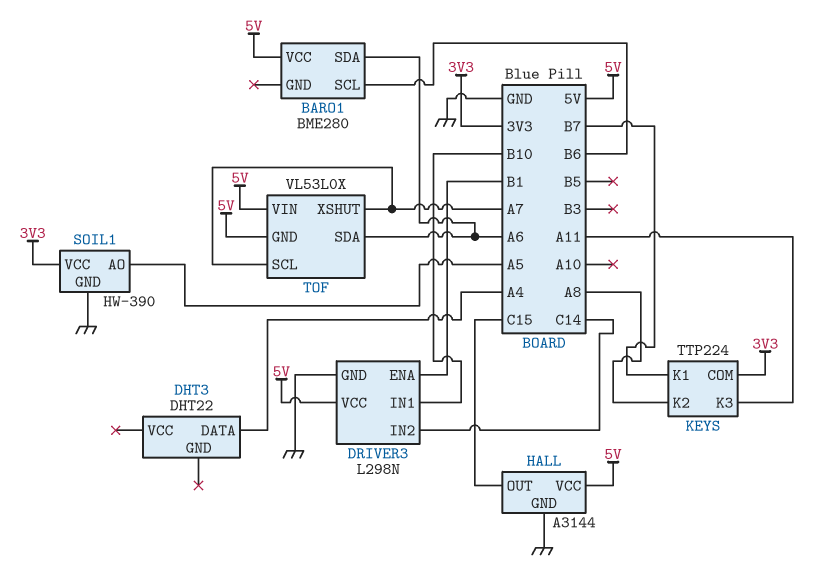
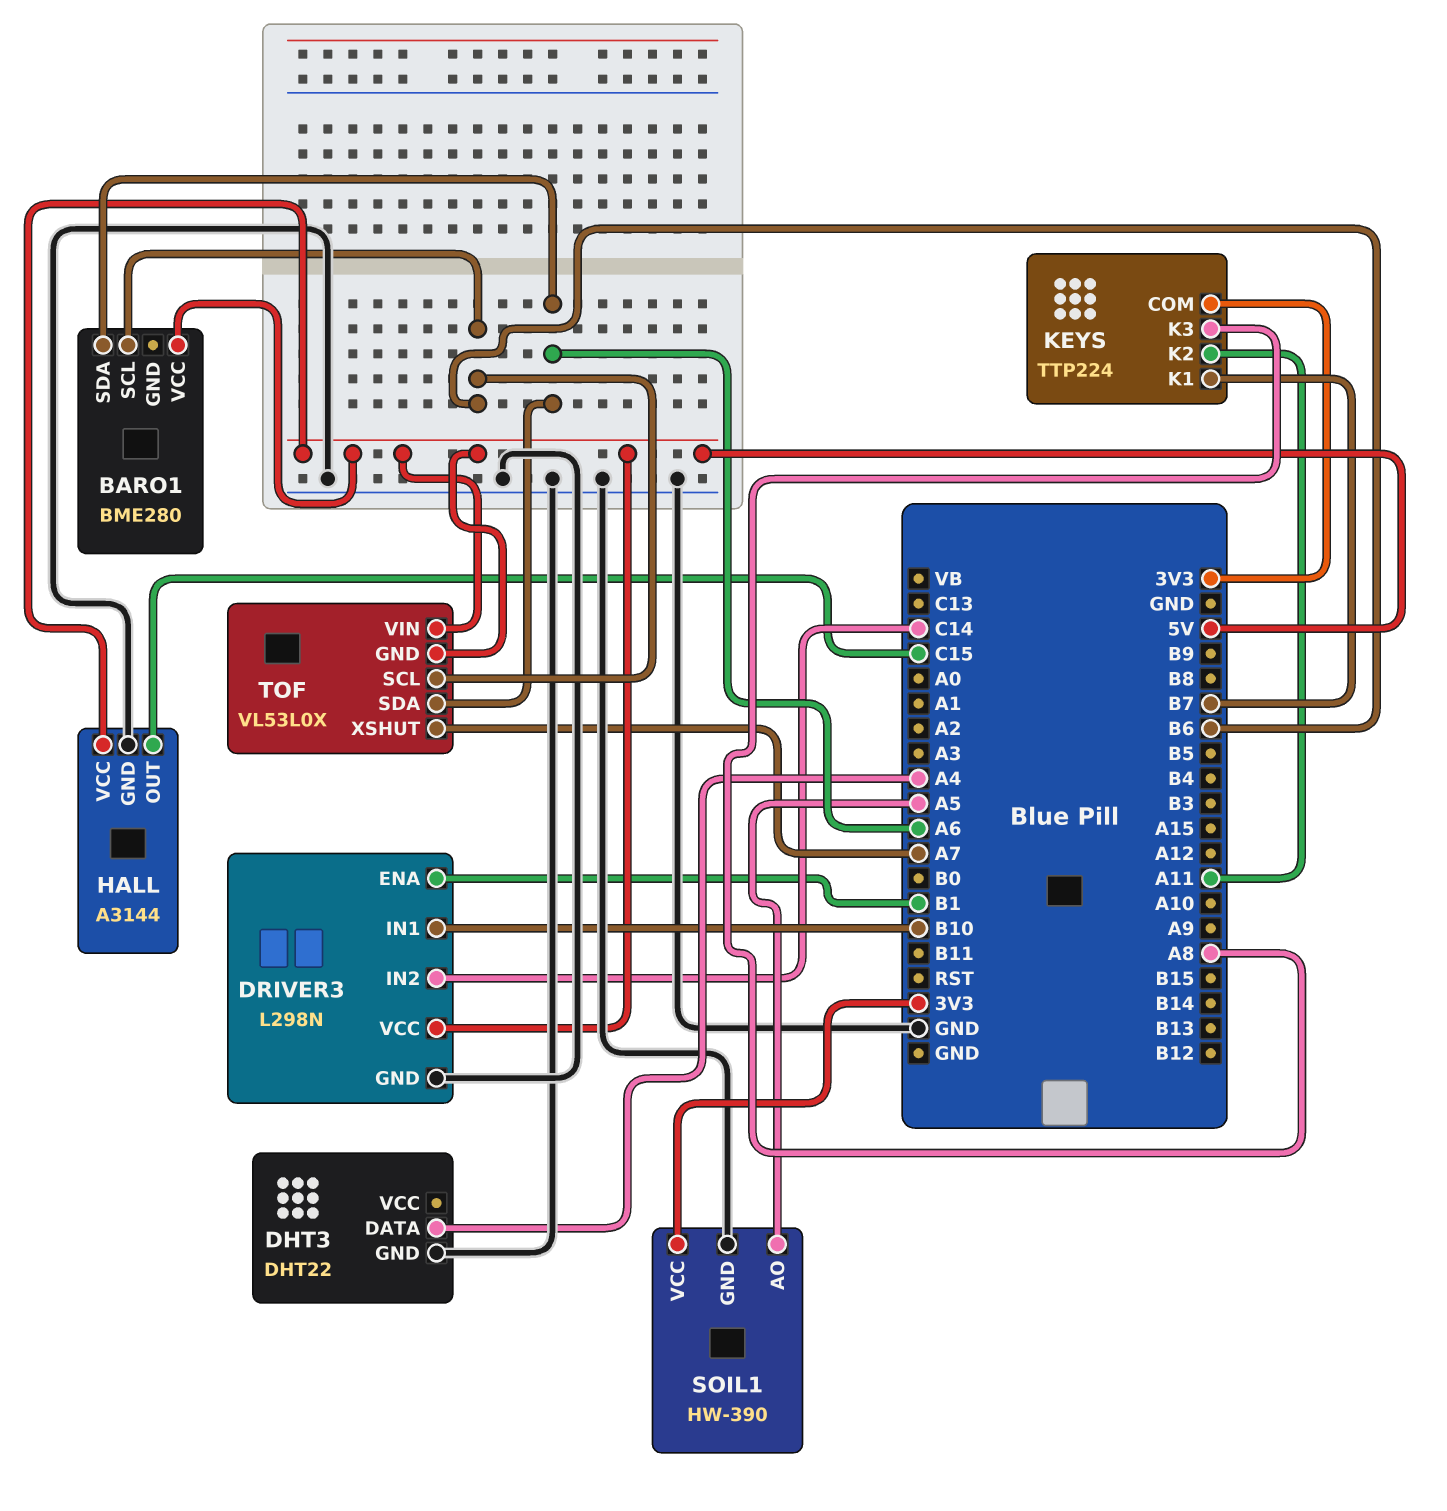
DHT3 pin GND: none -> GND
KEYS pin K2: A8 -> A11
KEYS pin K3: A11 -> A8
TOF pin SCL: A7 -> B6

